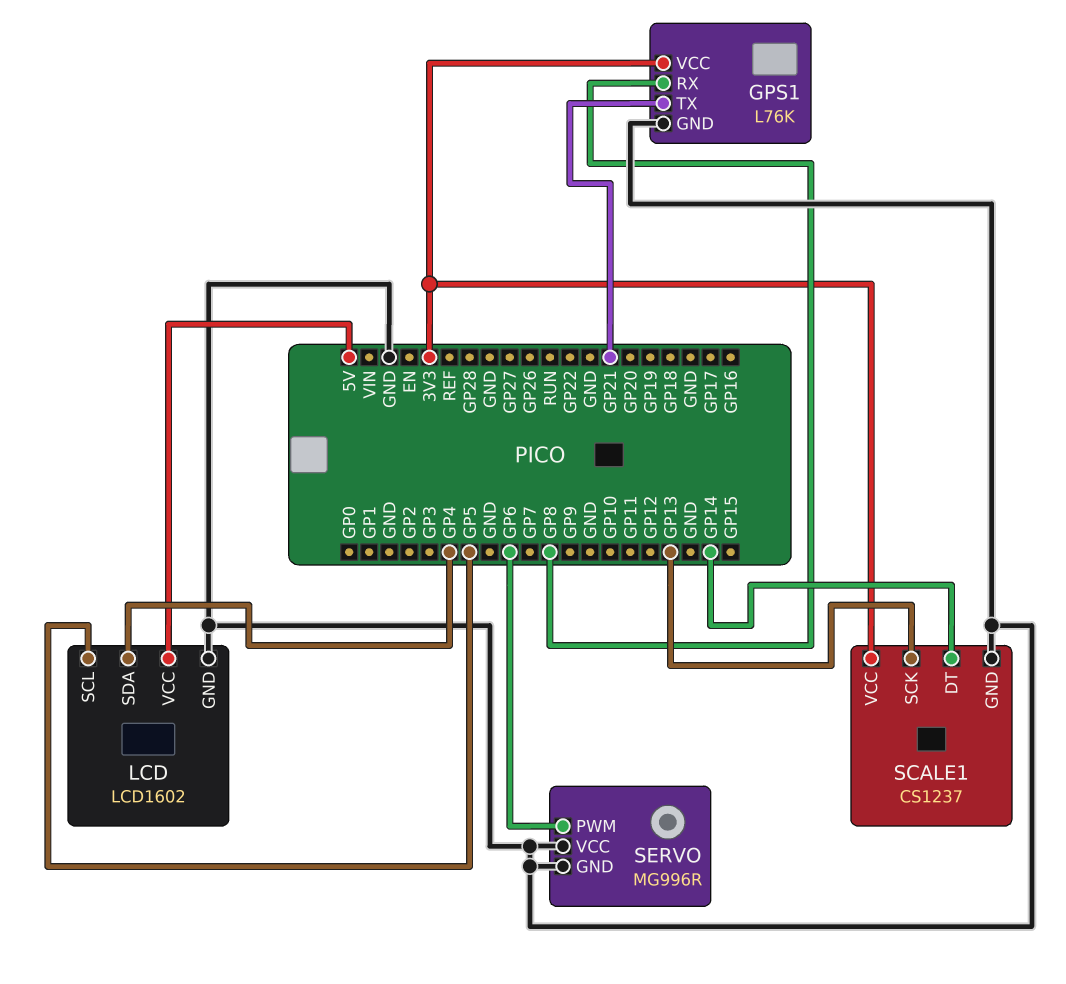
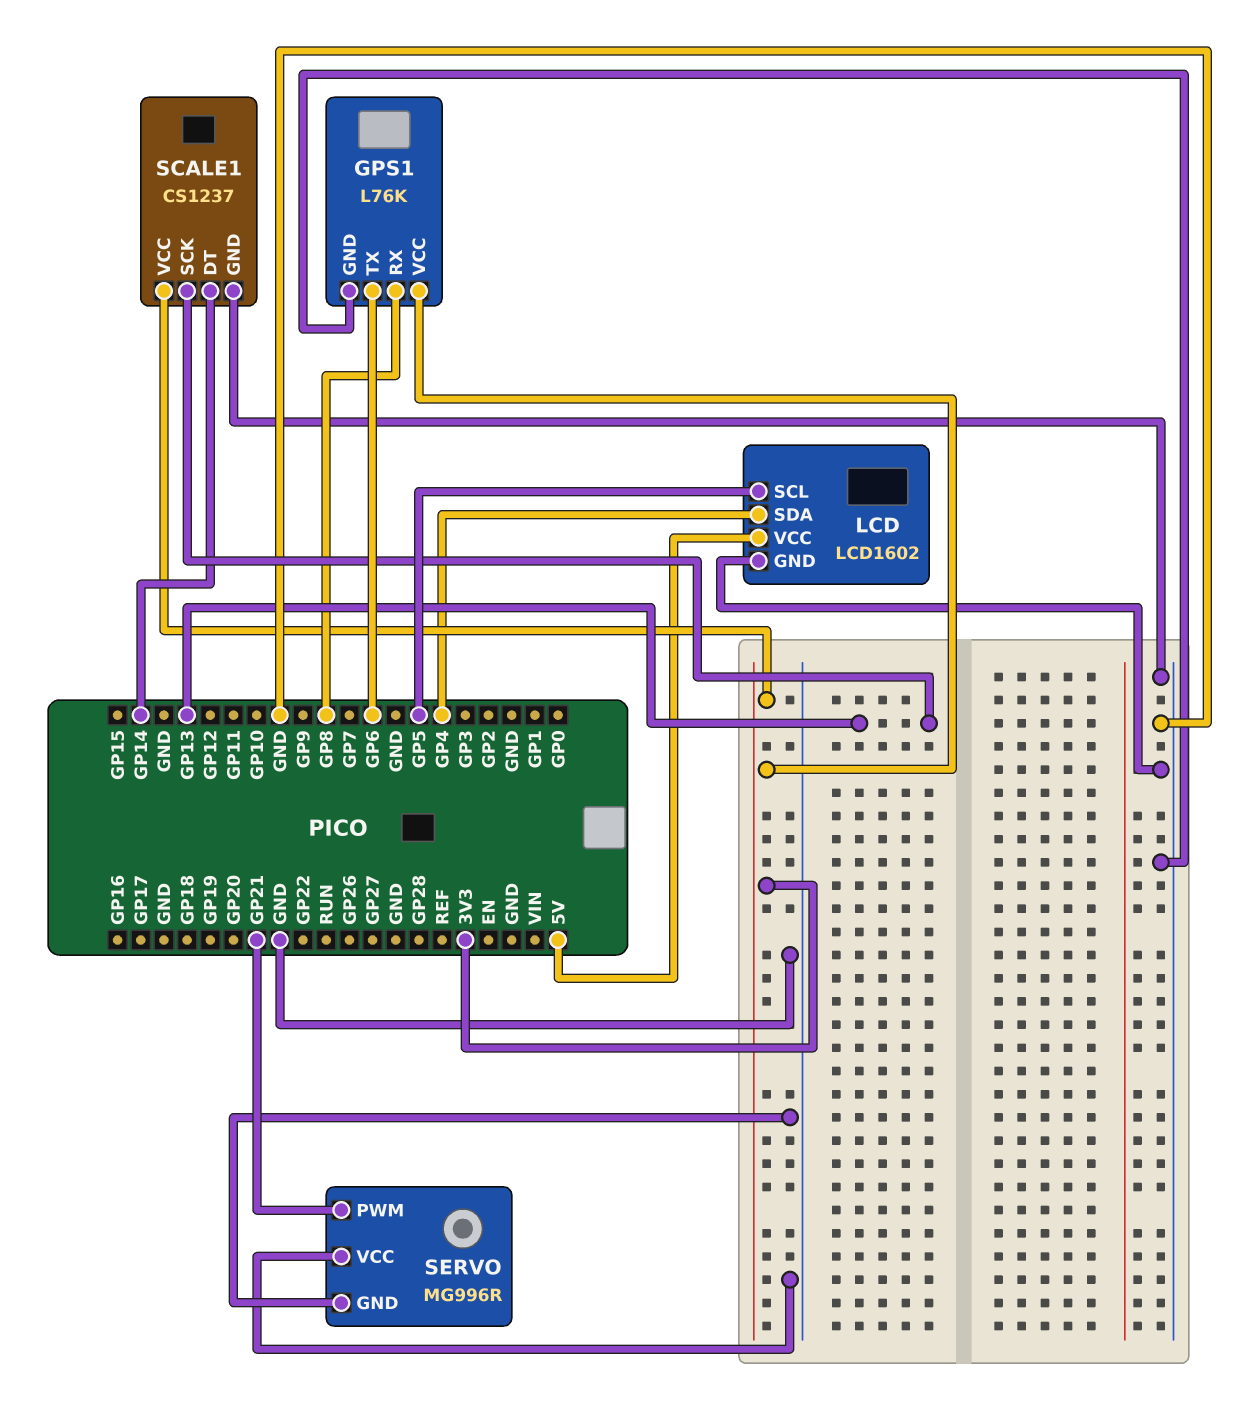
GPS1 pin TX: GP21 -> GP6
SERVO pin PWM: GP6 -> GP21

